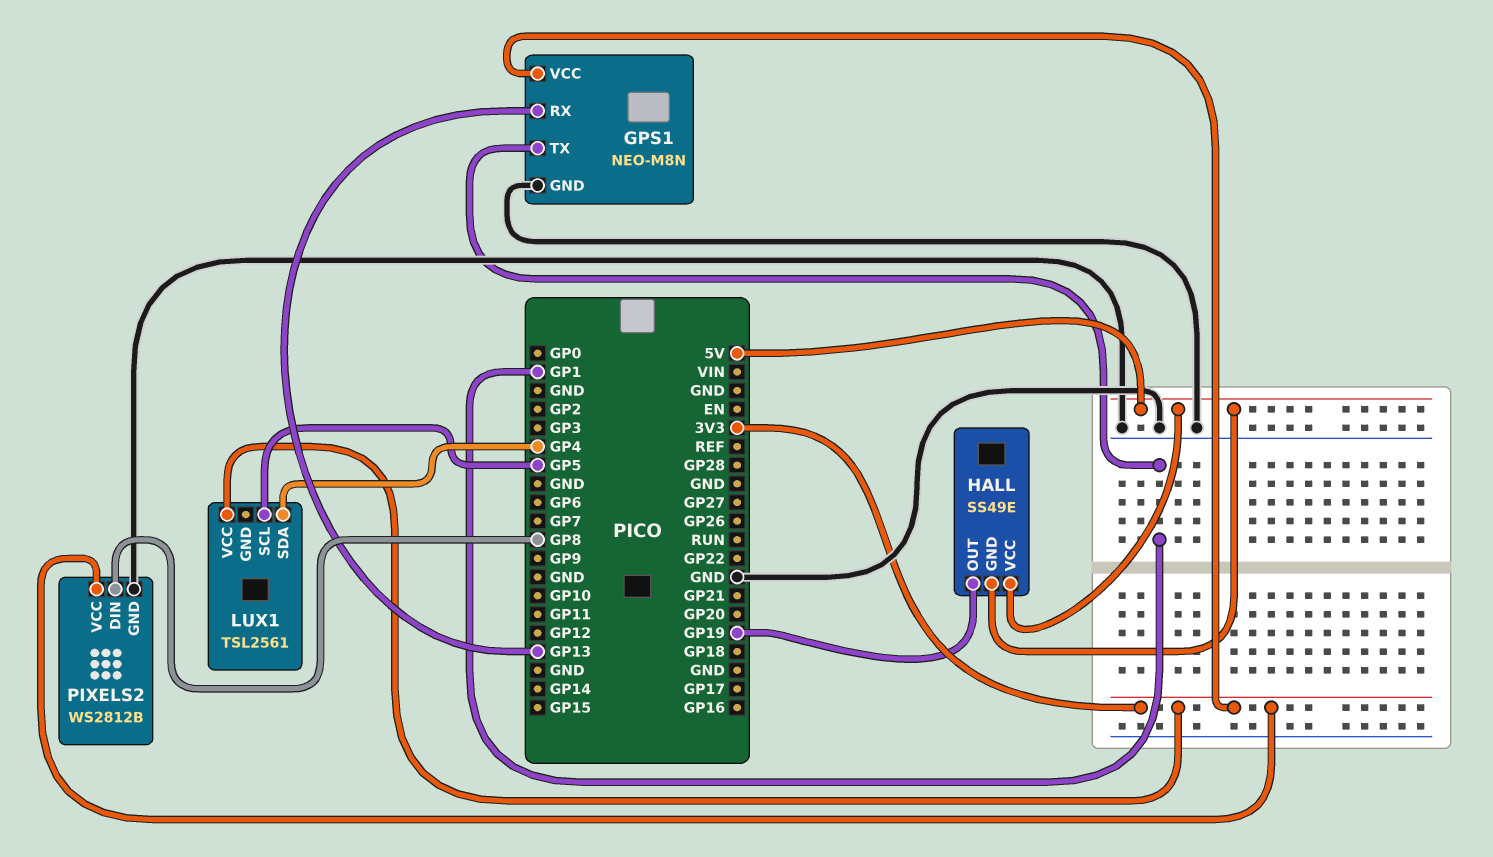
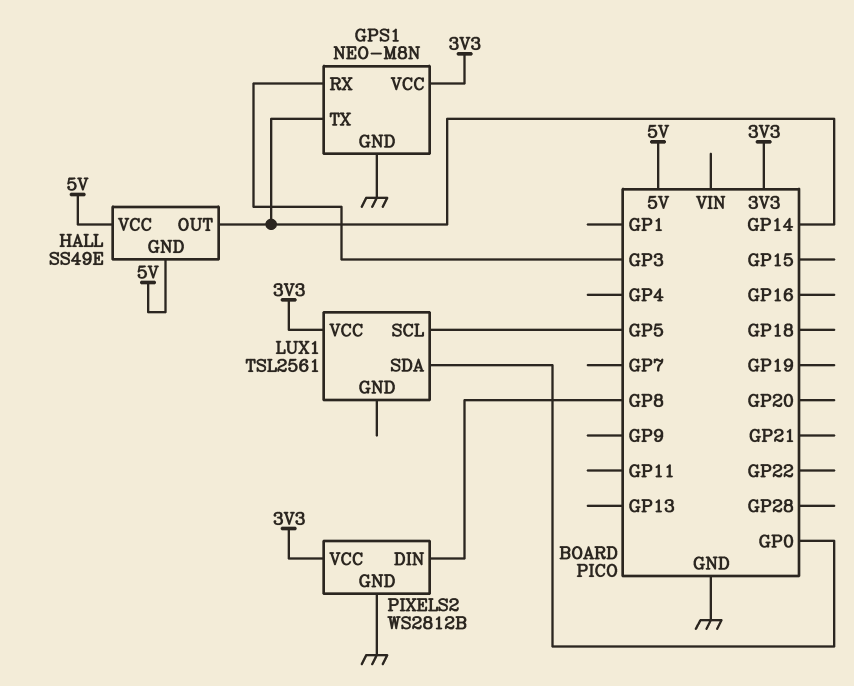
GPS1 pin RX: GP13 -> GP3
GPS1 pin TX: GP1 -> GP14
HALL pin OUT: GP19 -> GP14
LUX1 pin SDA: GP4 -> GP0

